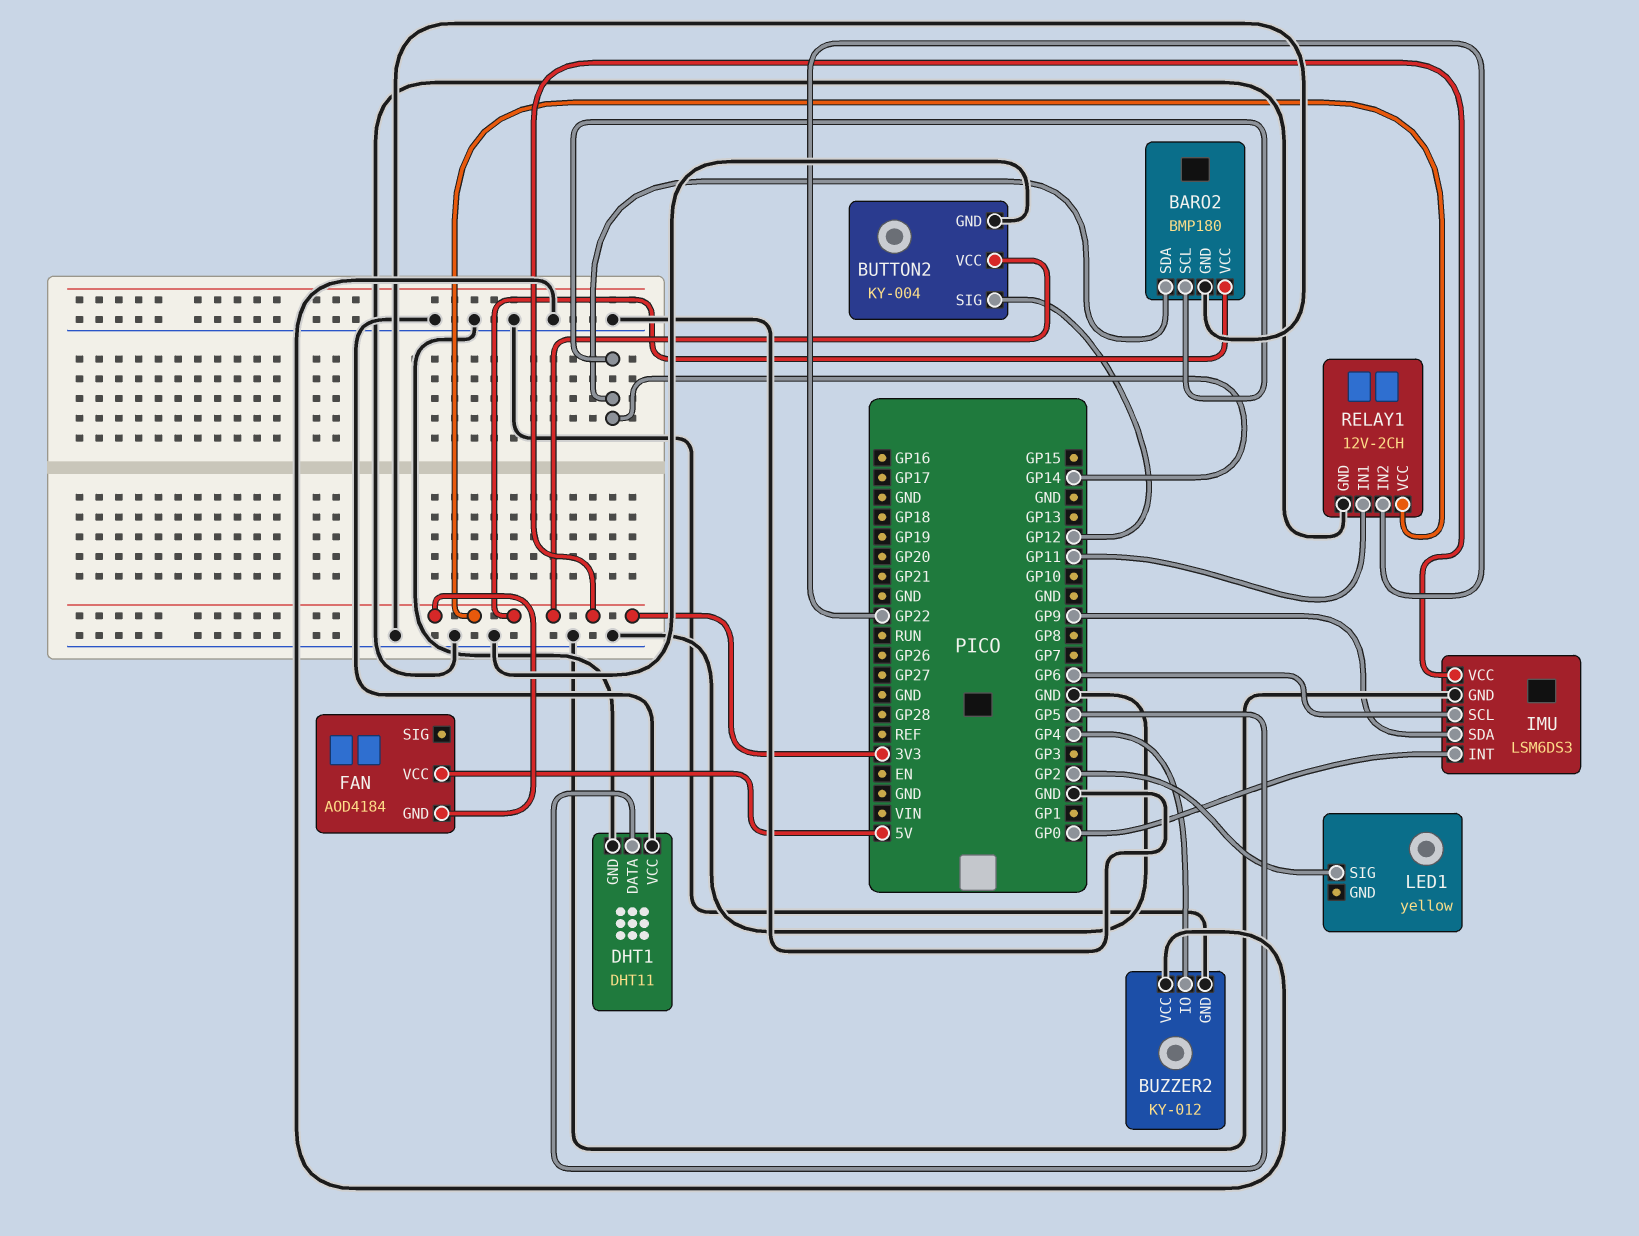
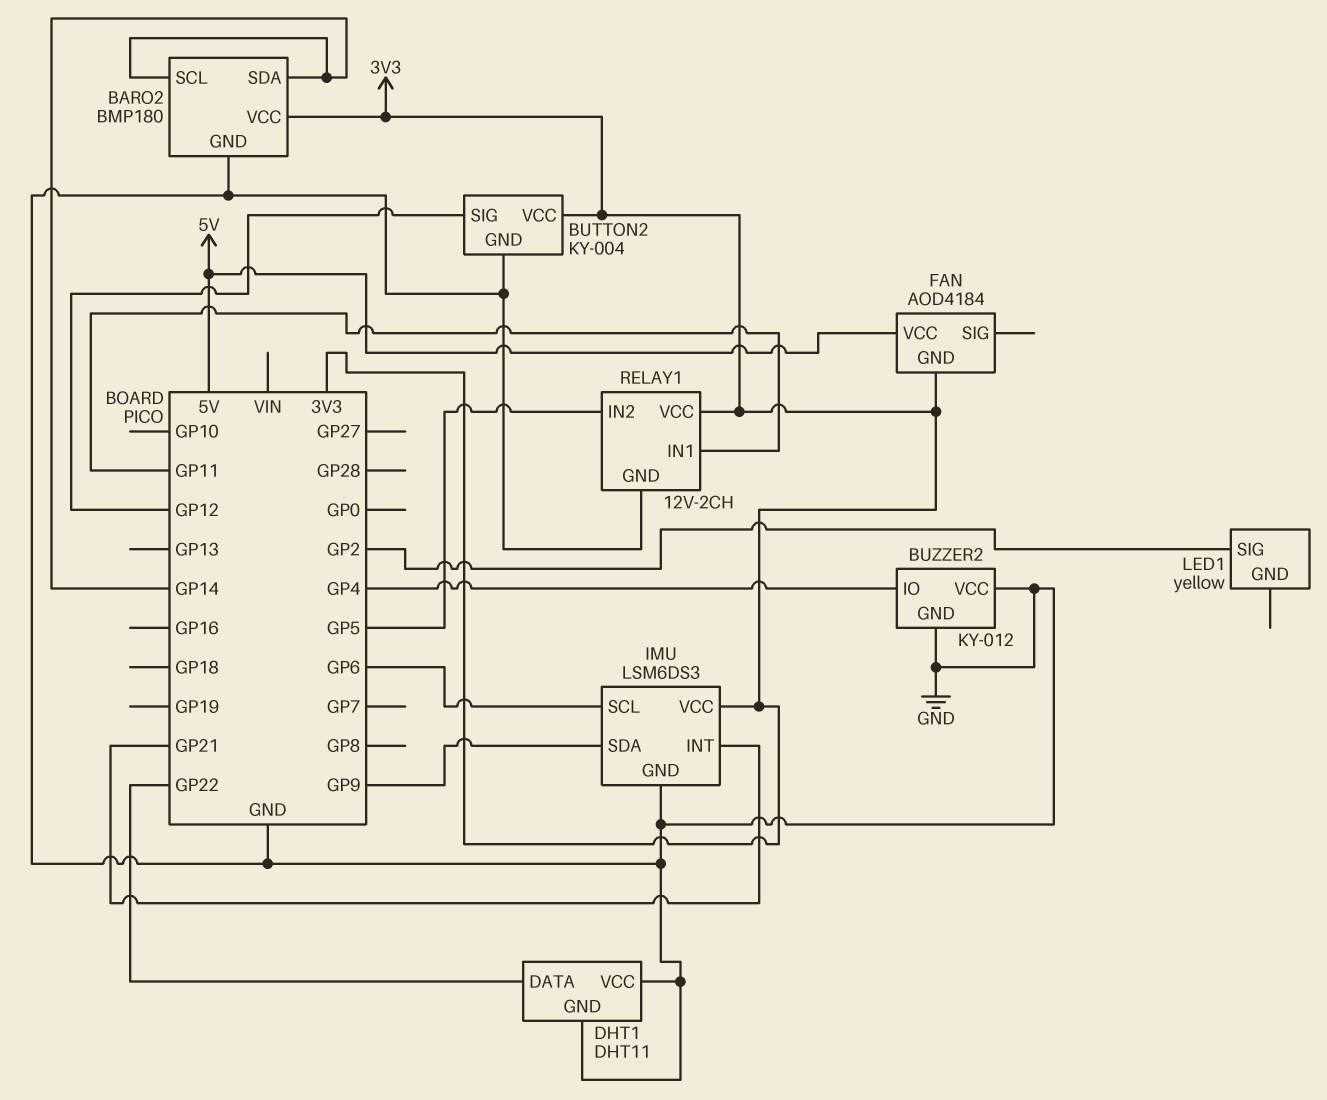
DHT1 pin DATA: GP5 -> GP22
IMU pin INT: GP0 -> GP21
RELAY1 pin IN2: GP22 -> GP5

